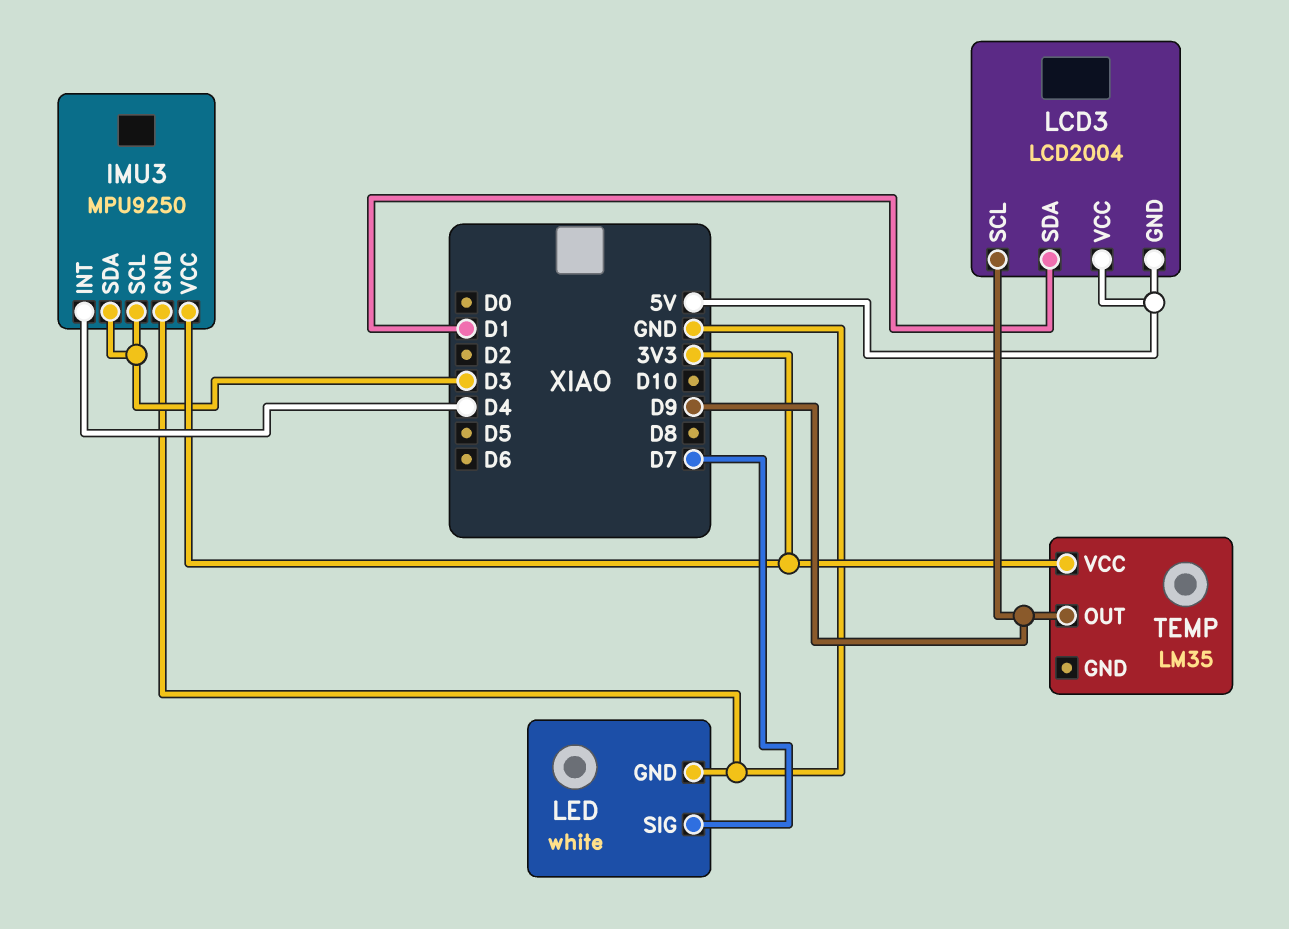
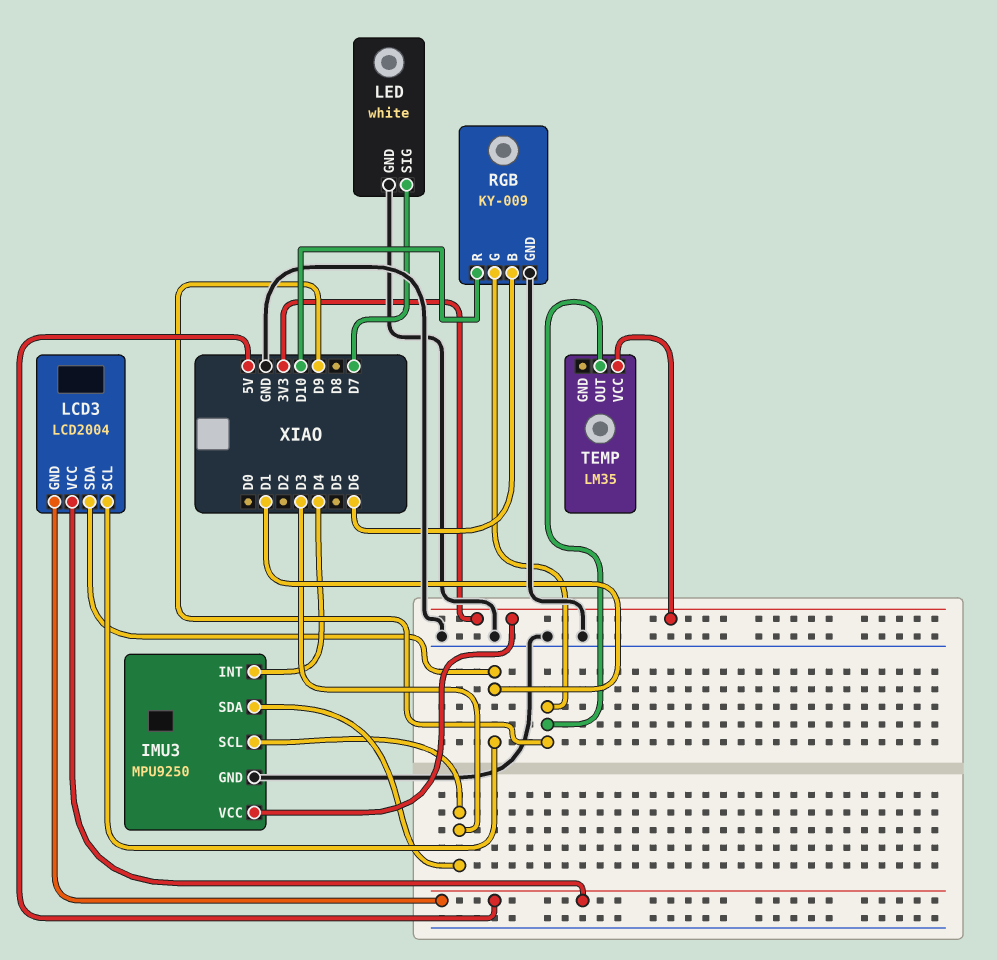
LCD3 pin SCL: D9 -> D1
RGB: none -> KY-009
RGB pin B: none -> D6
RGB pin G: none -> D9
RGB pin GND: none -> GND
RGB pin R: none -> D10

